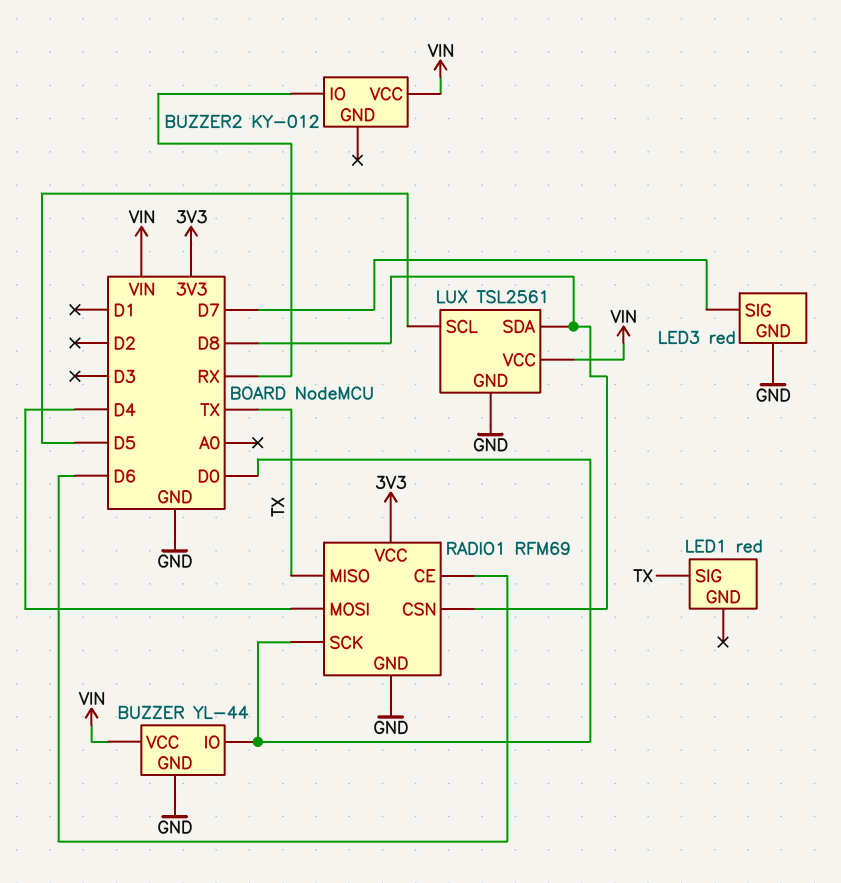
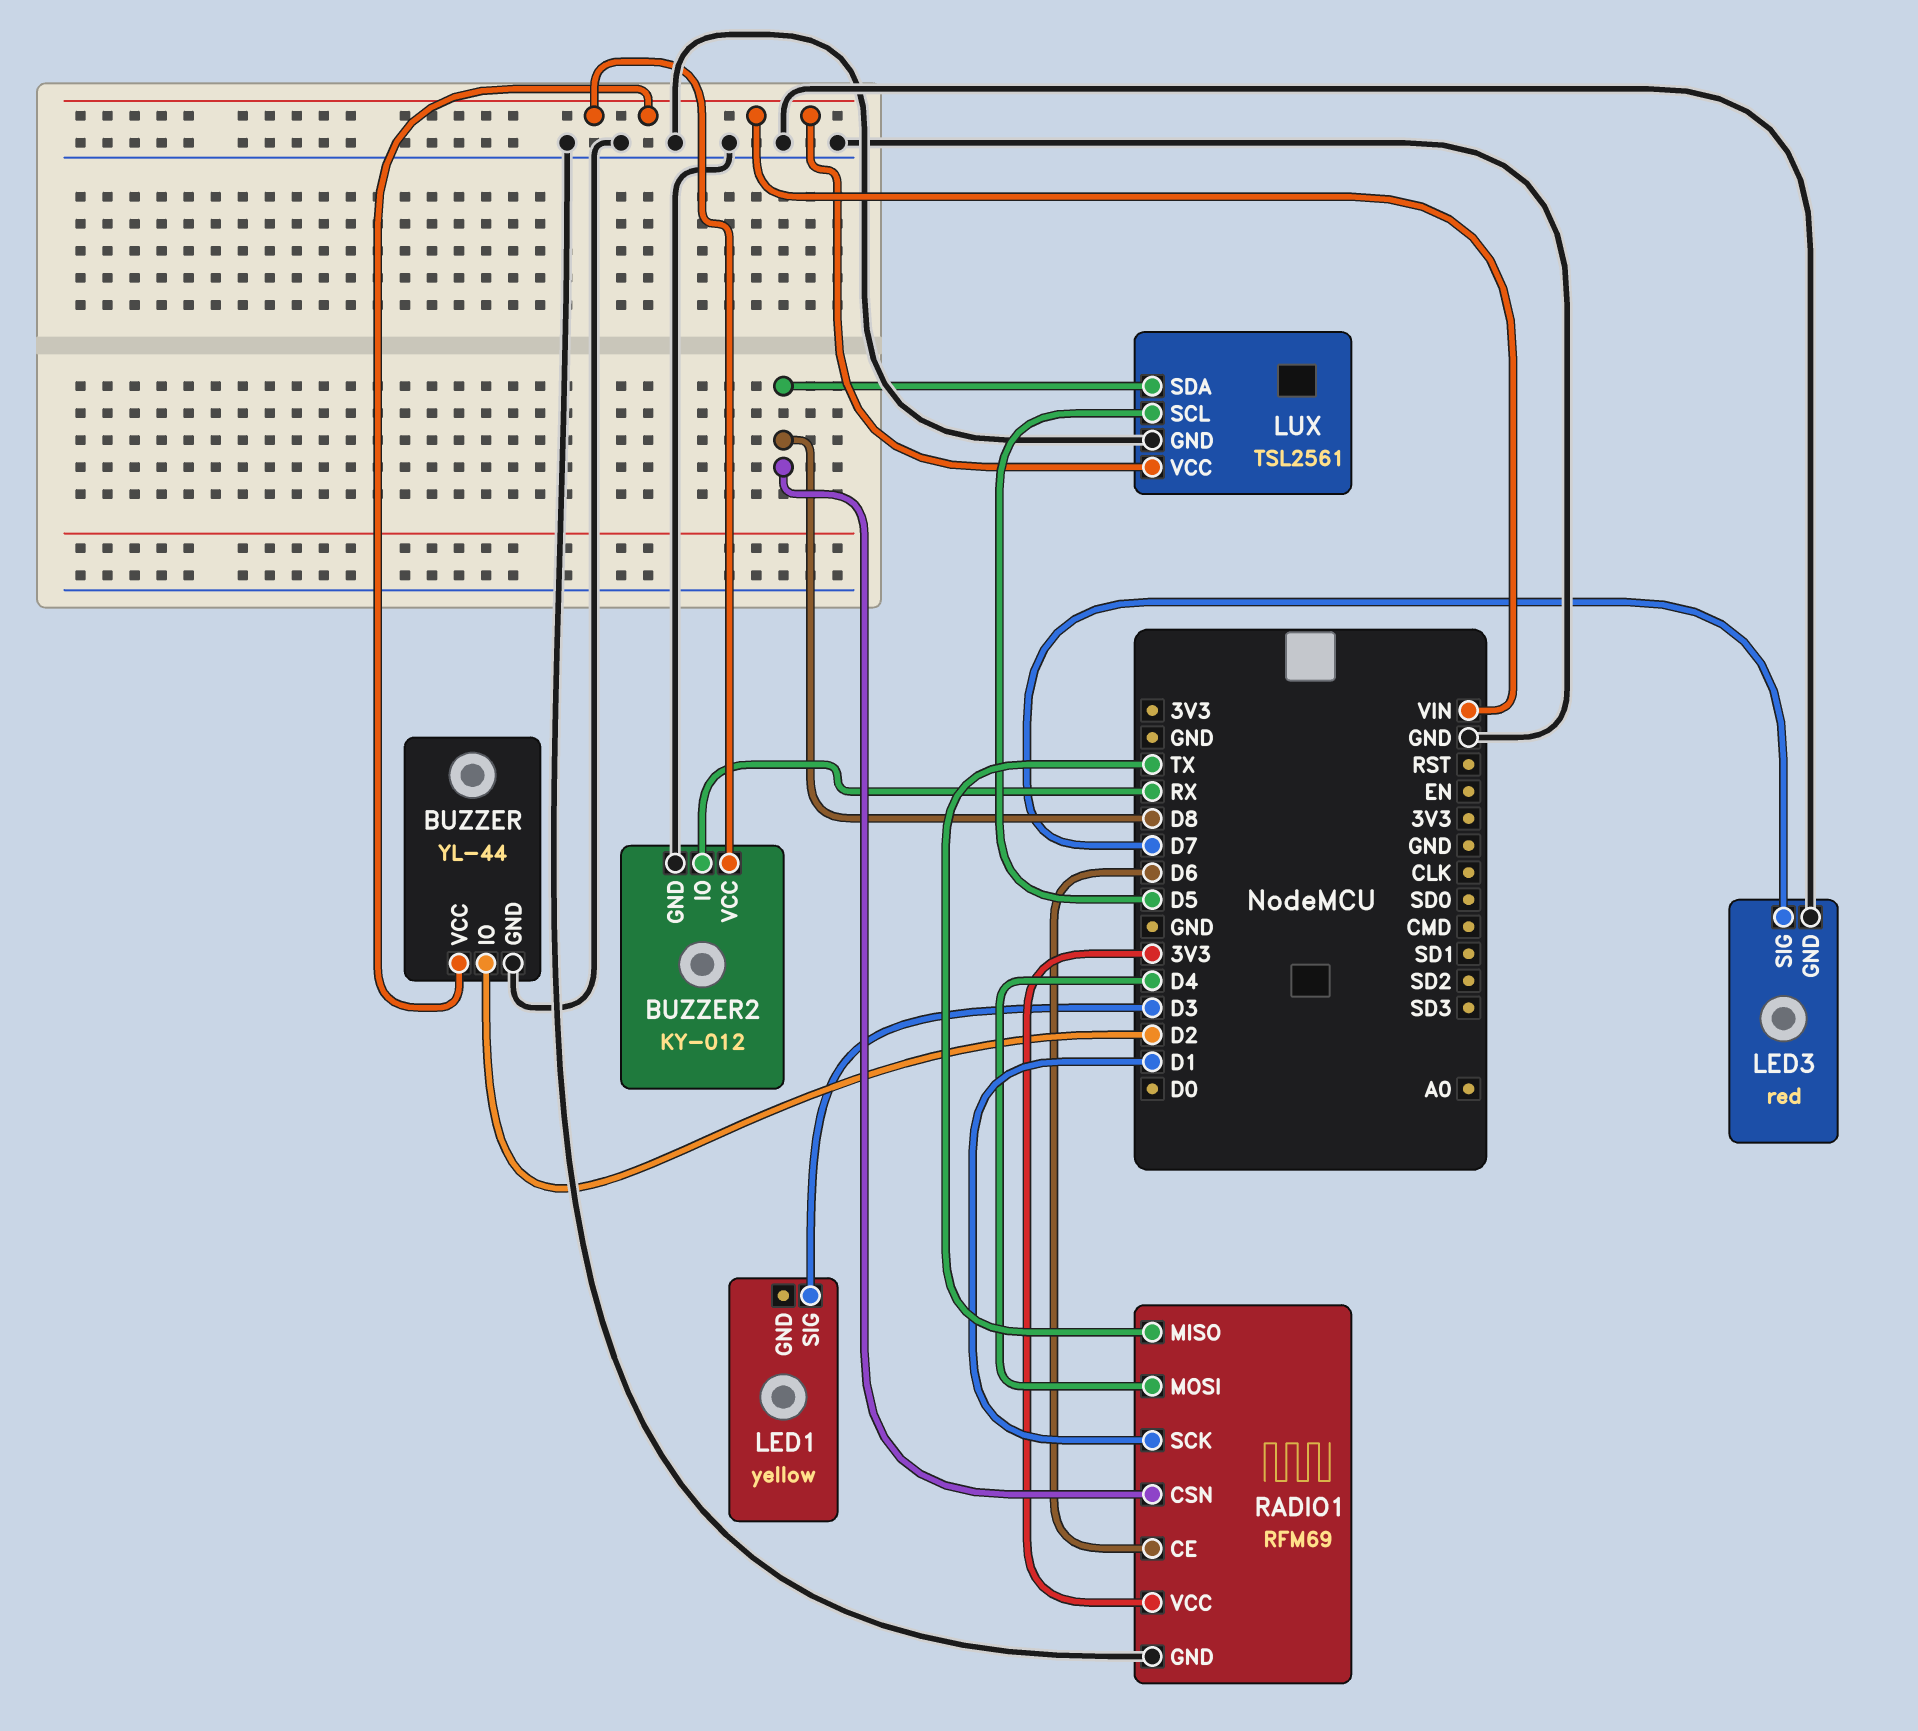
BUZZER pin IO: D0 -> D2
BUZZER2 pin GND: none -> GND
LED1: red -> yellow
LED1 pin SIG: TX -> D3
RADIO1 pin SCK: D0 -> D1

